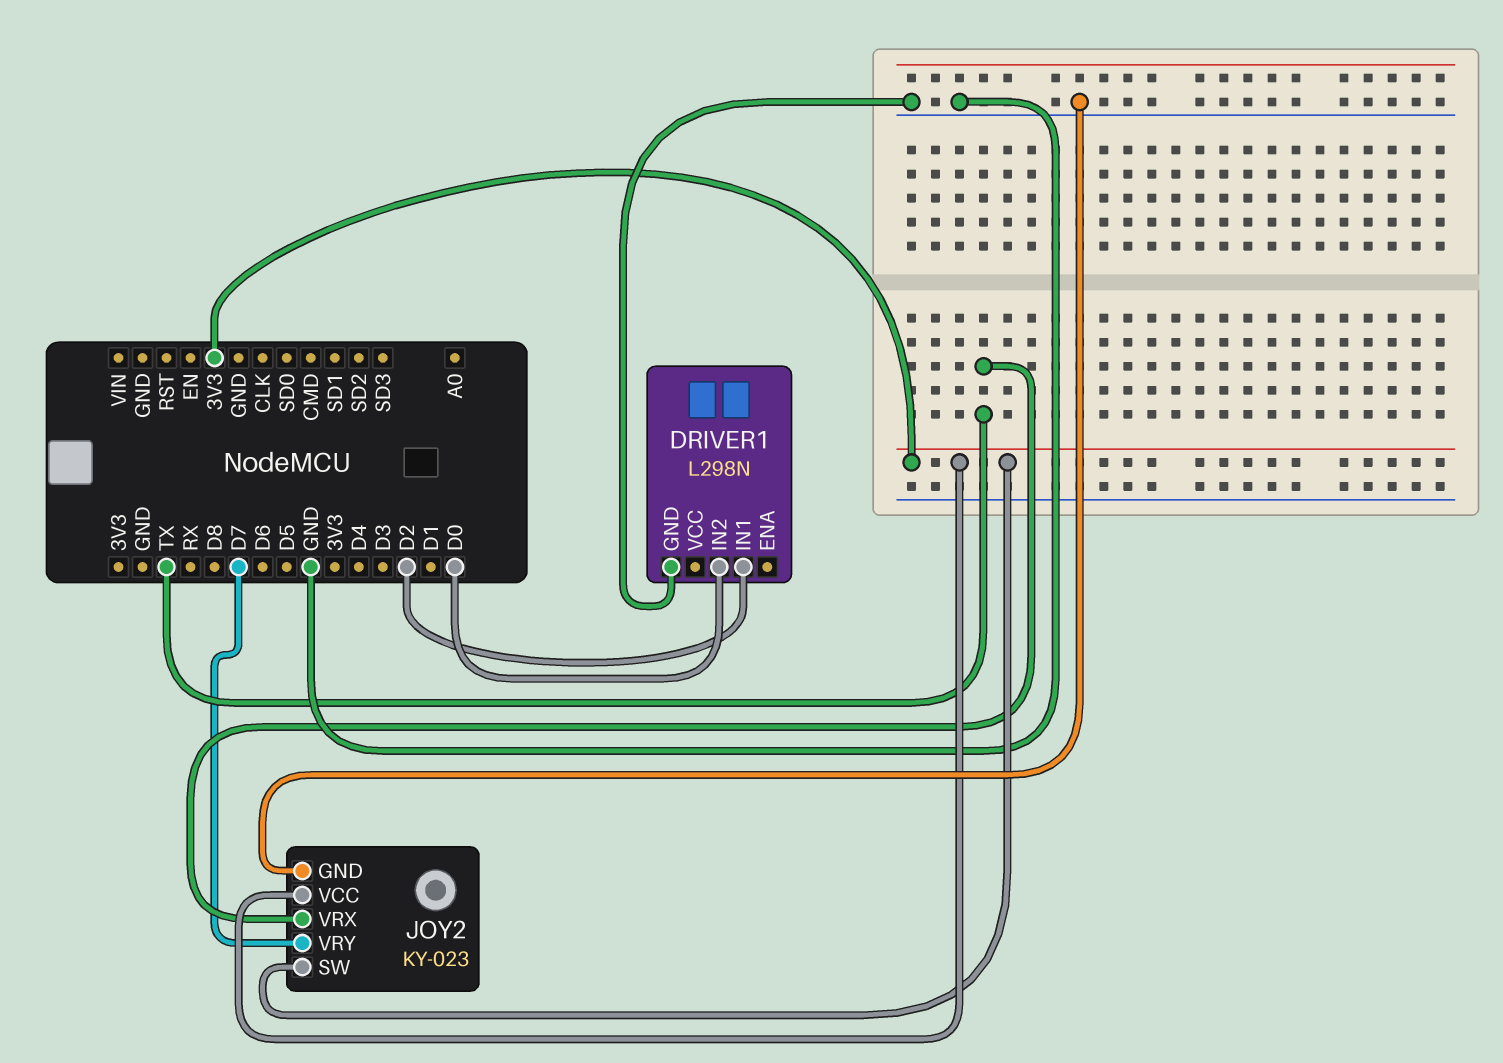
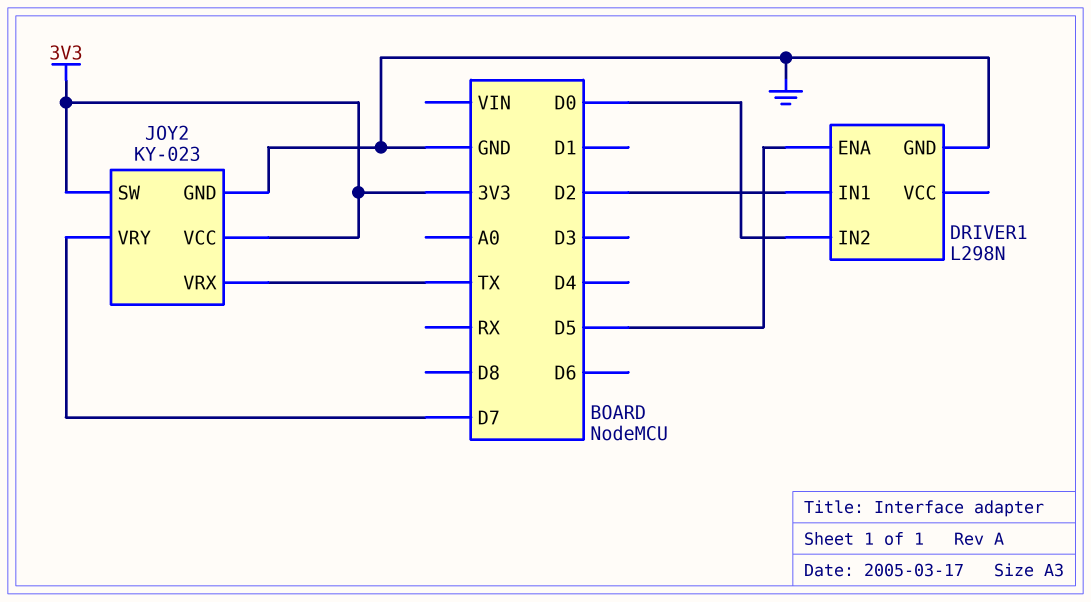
DRIVER1 pin ENA: none -> D5

